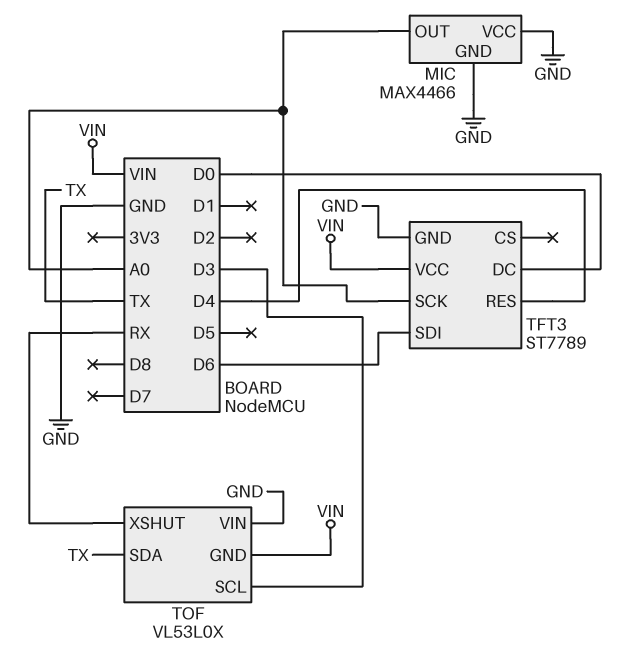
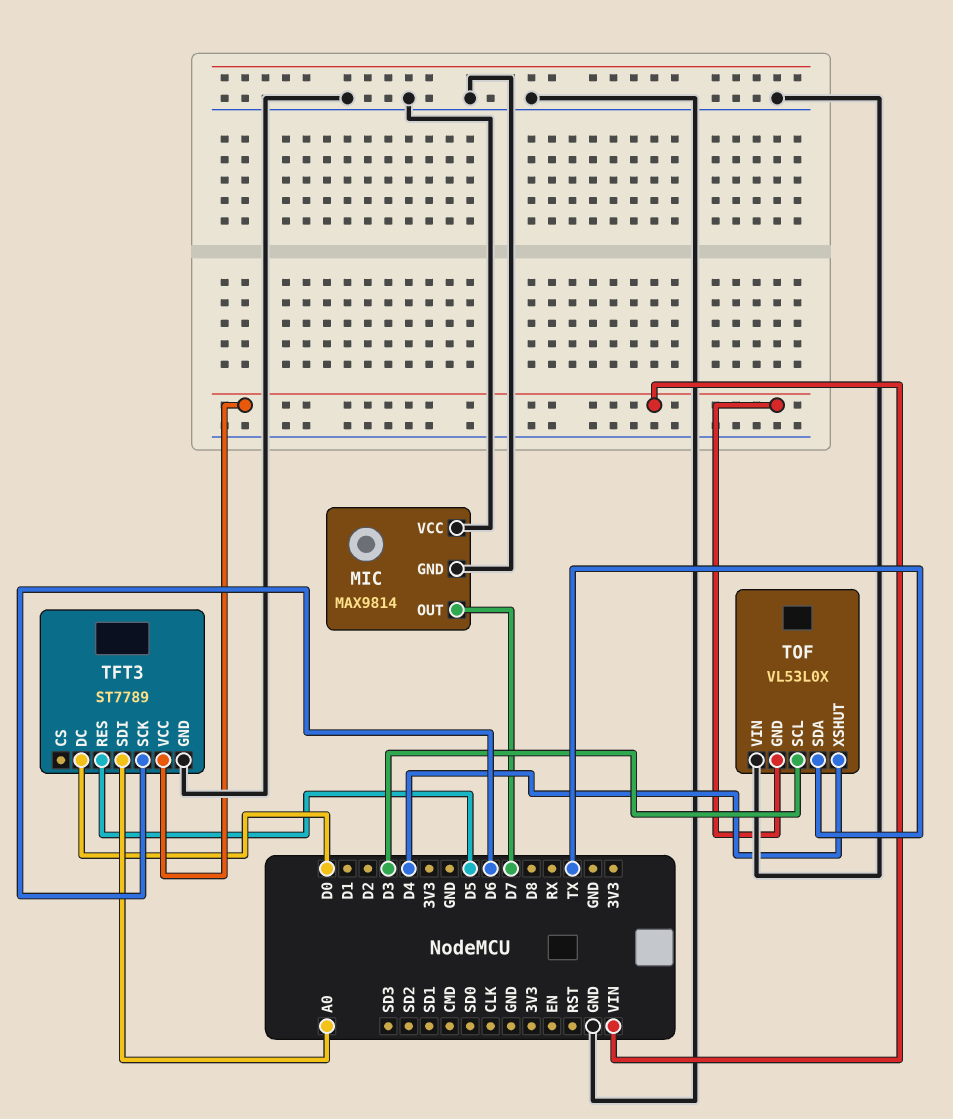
MIC: MAX4466 -> MAX9814
MIC pin OUT: A0 -> D7
TFT3 pin RES: D4 -> D5
TFT3 pin SCK: A0 -> D6
TFT3 pin SDI: D6 -> A0
TOF pin XSHUT: RX -> D4

